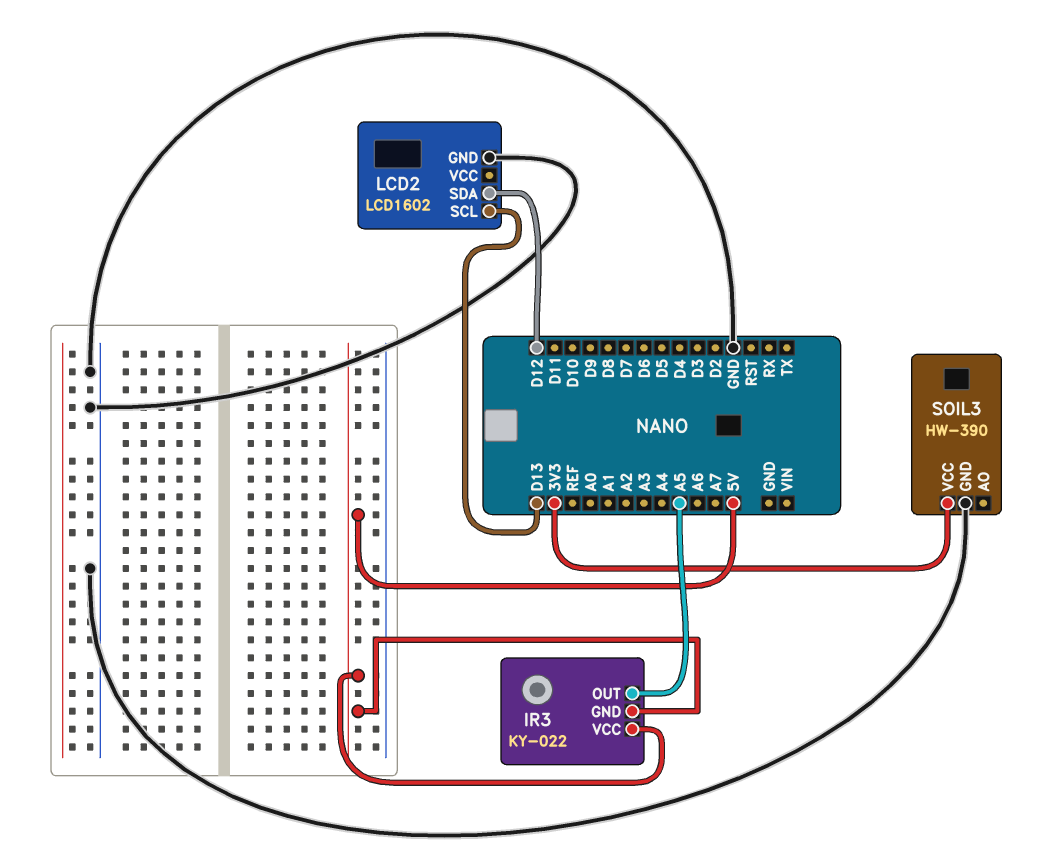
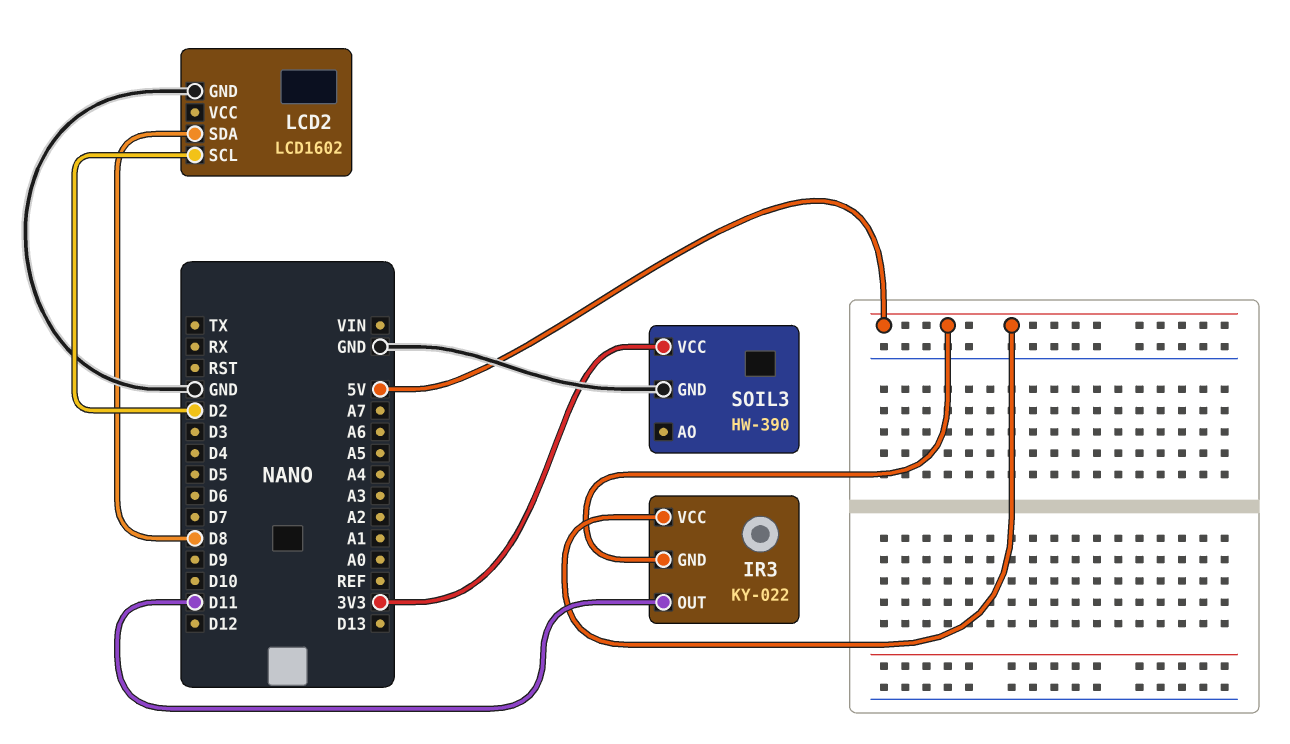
IR3 pin OUT: A5 -> D11
LCD2 pin SCL: D13 -> D2
LCD2 pin SDA: D12 -> D8

